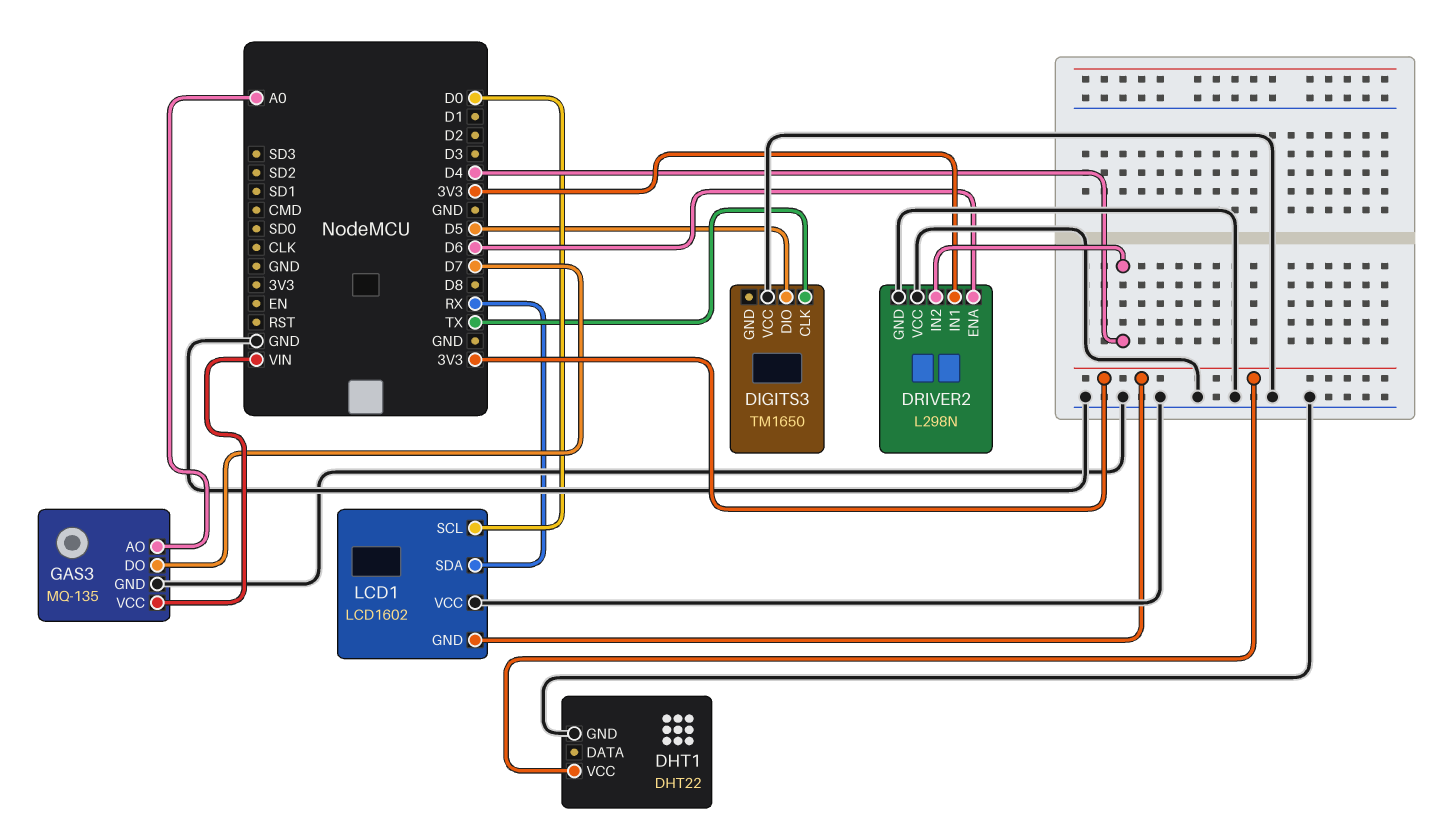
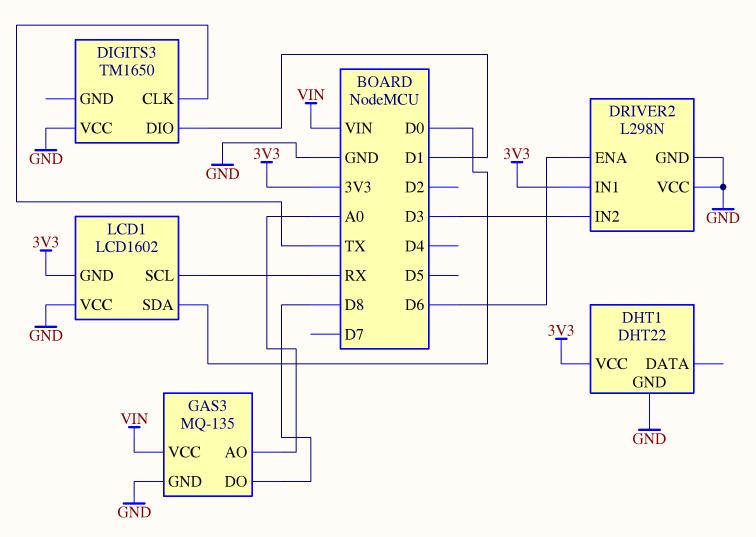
DIGITS3 pin DIO: D5 -> D1
DRIVER2 pin IN2: D4 -> D3
GAS3 pin DO: D7 -> D8
LCD1 pin SCL: D0 -> RX
LCD1 pin SDA: RX -> D0

